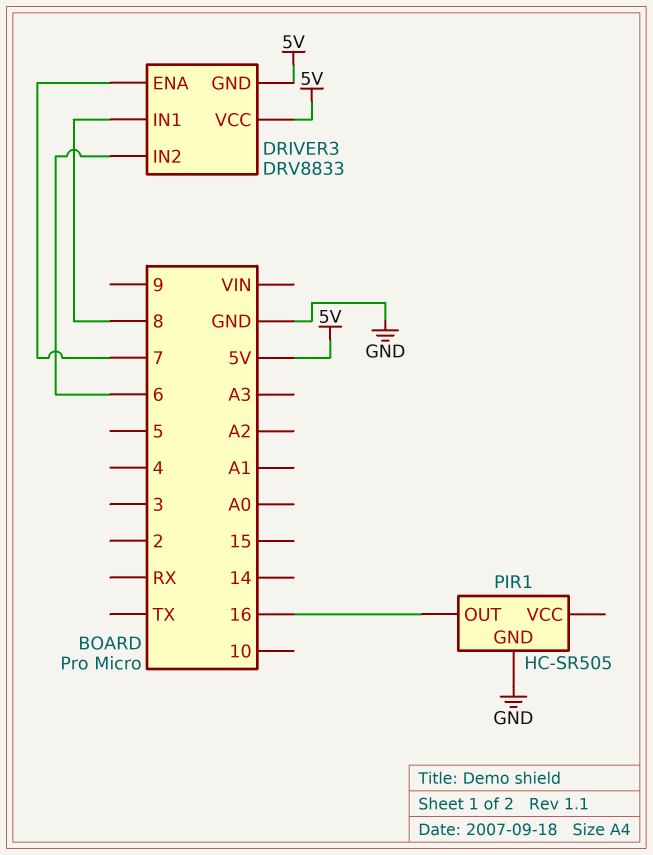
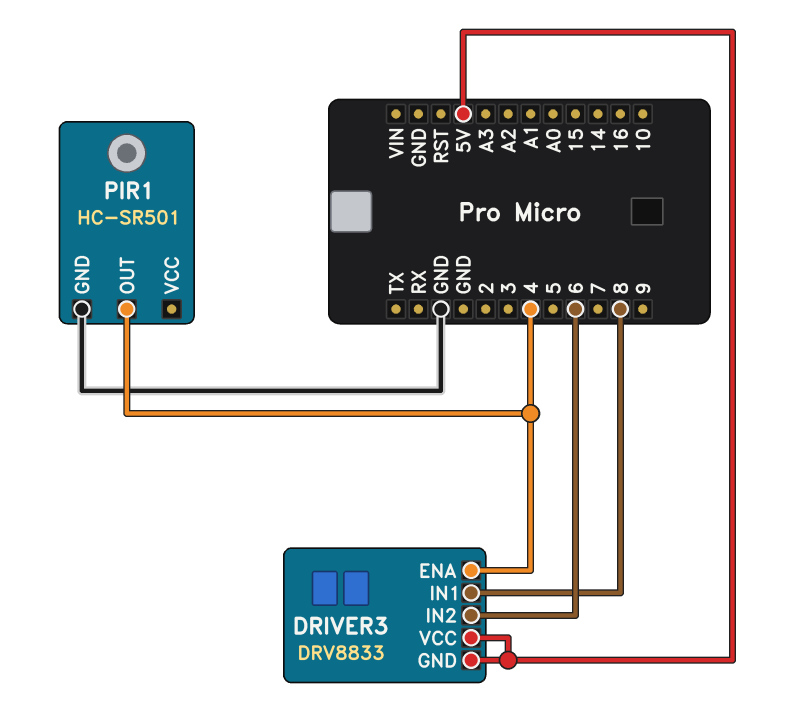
DRIVER3 pin ENA: 7 -> 4
PIR1: HC-SR505 -> HC-SR501
PIR1 pin OUT: 16 -> 4

